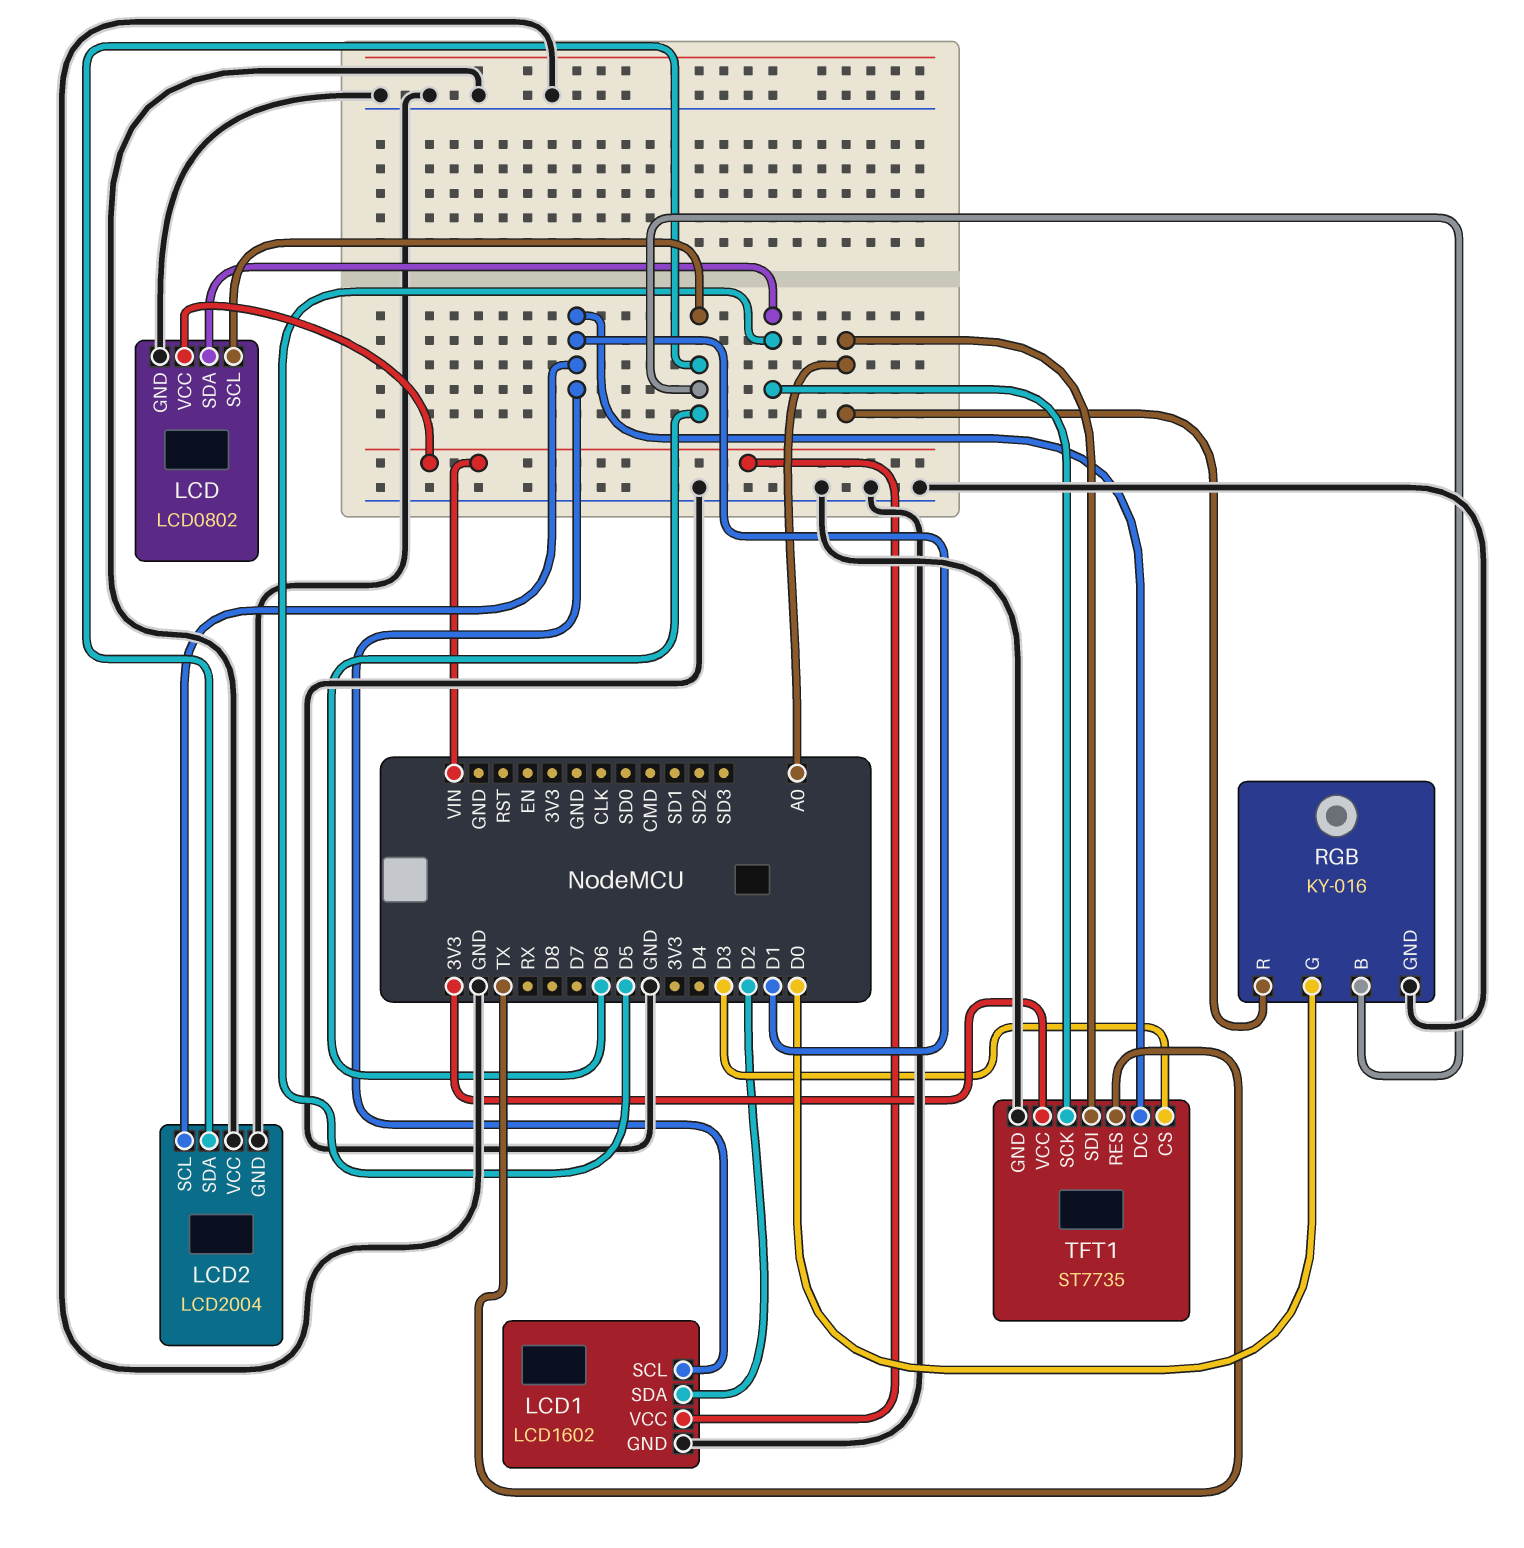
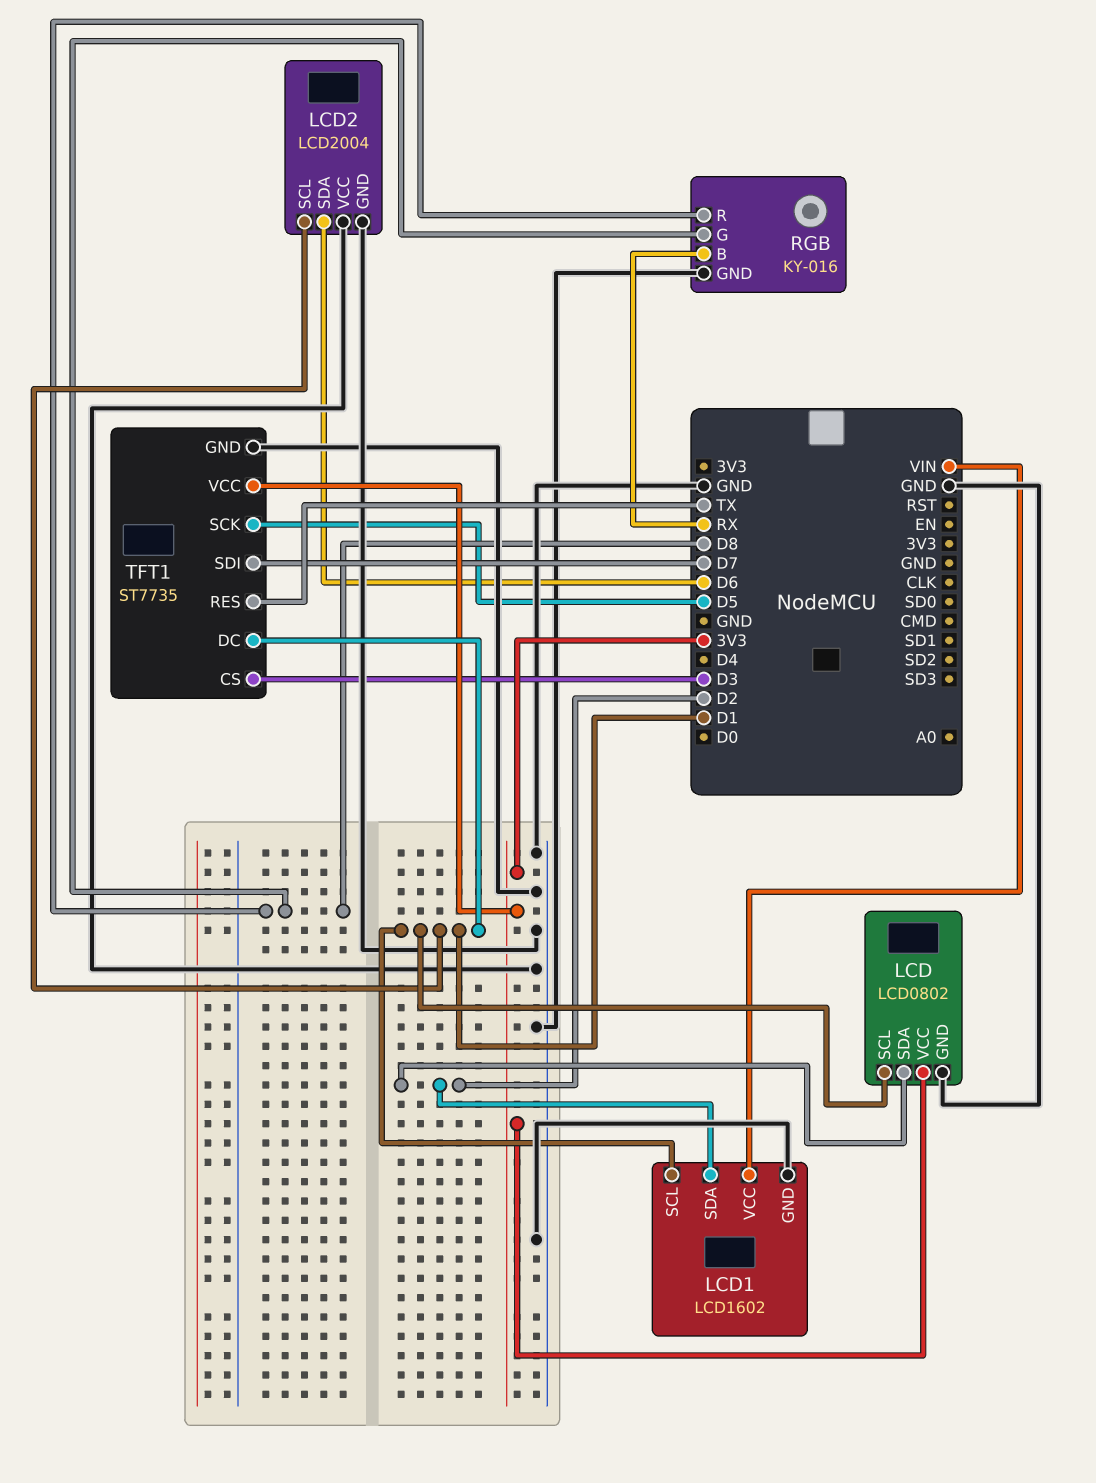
LCD pin SCL: D6 -> D1
LCD pin SDA: D5 -> D2
LCD pin VCC: VIN -> 3V3
RGB pin B: D6 -> RX
RGB pin G: D0 -> D8
RGB pin R: A0 -> D8
TFT1 pin SDI: A0 -> D7

